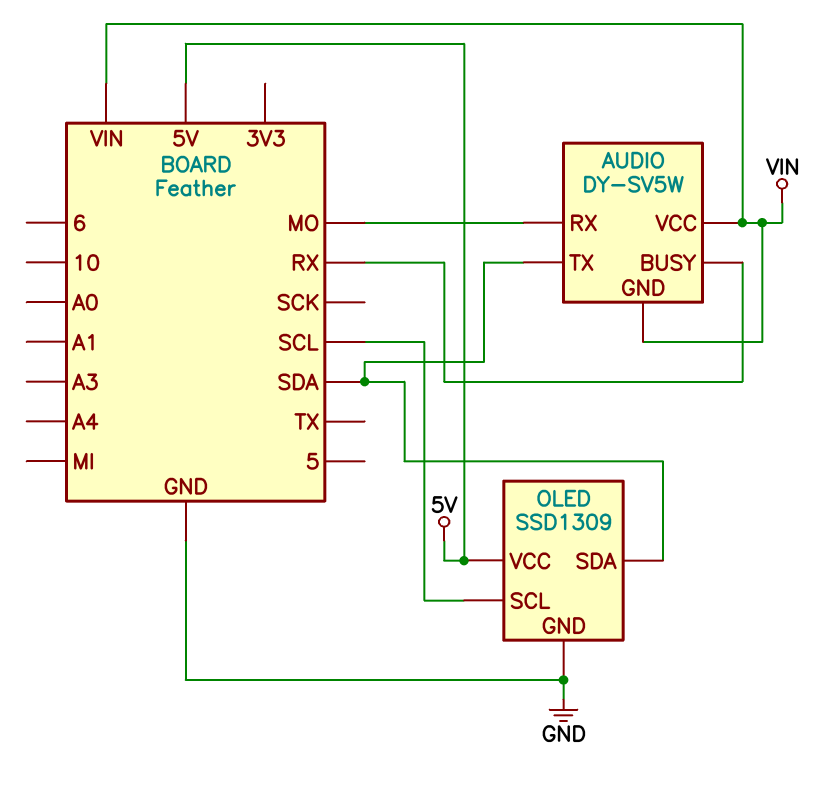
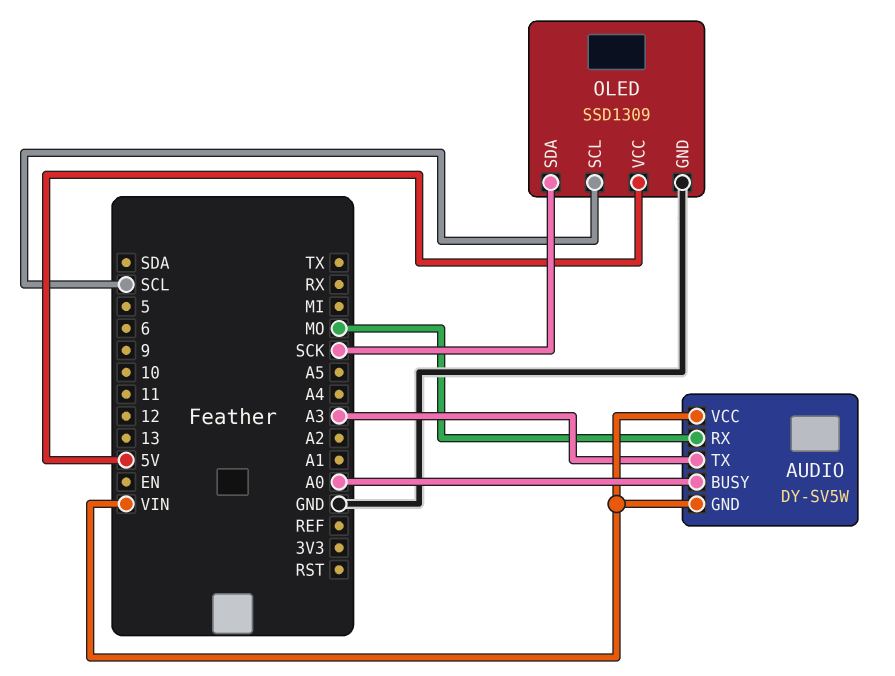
AUDIO pin BUSY: RX -> A0
AUDIO pin TX: SDA -> A3
OLED pin SDA: SDA -> SCK

